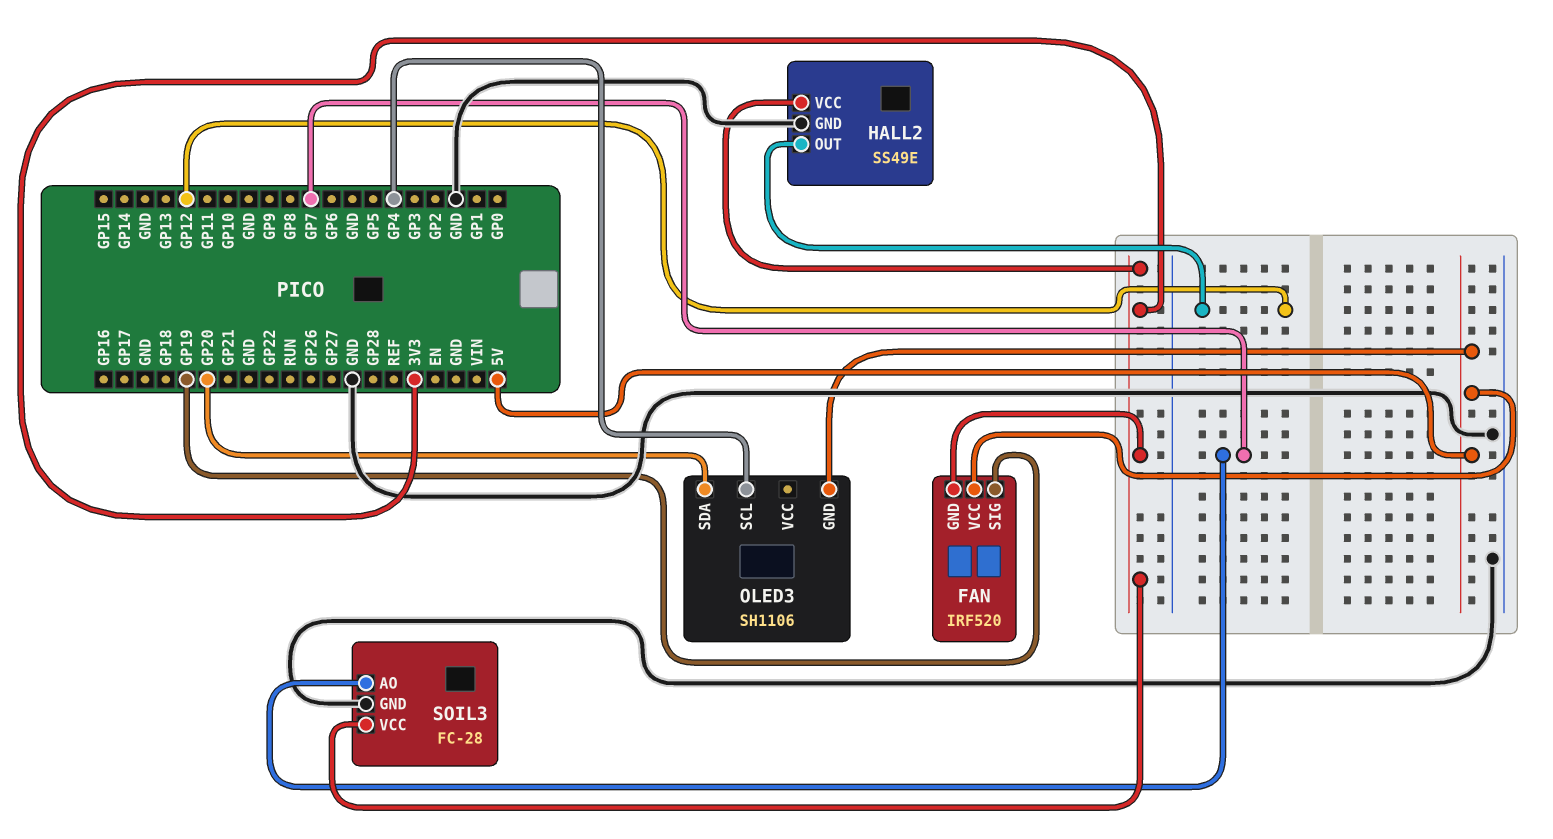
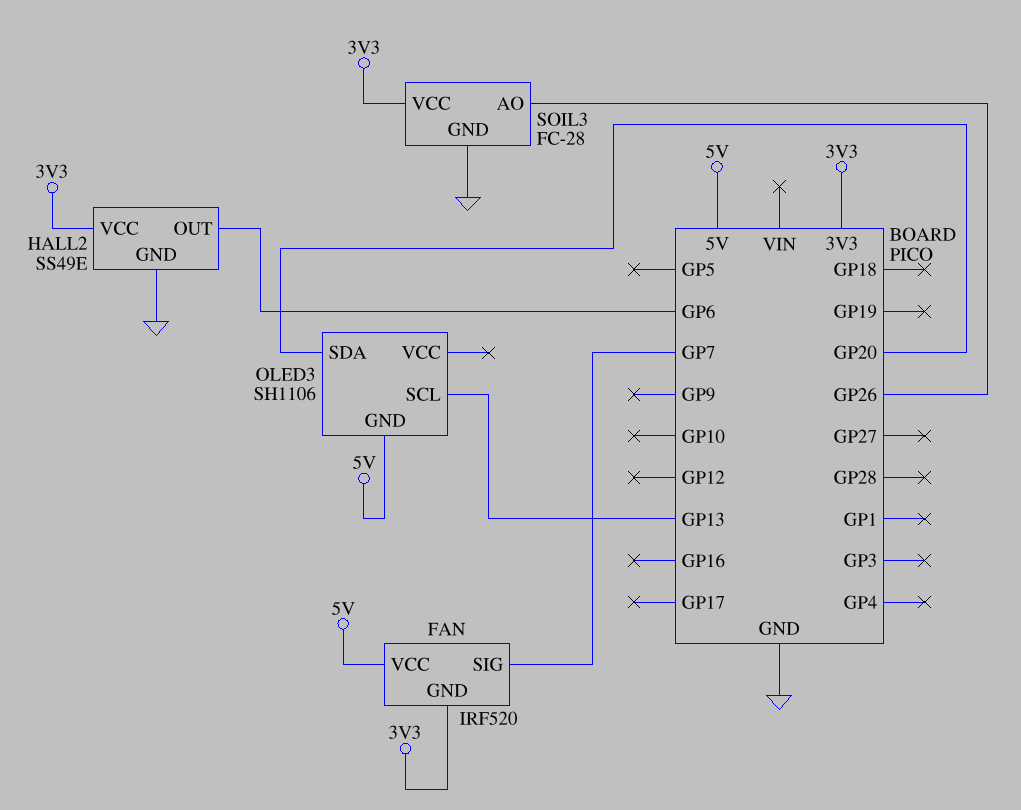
FAN pin SIG: GP19 -> GP7
HALL2 pin OUT: GP12 -> GP6
OLED3 pin SCL: GP4 -> GP13
SOIL3 pin AO: GP7 -> GP26

